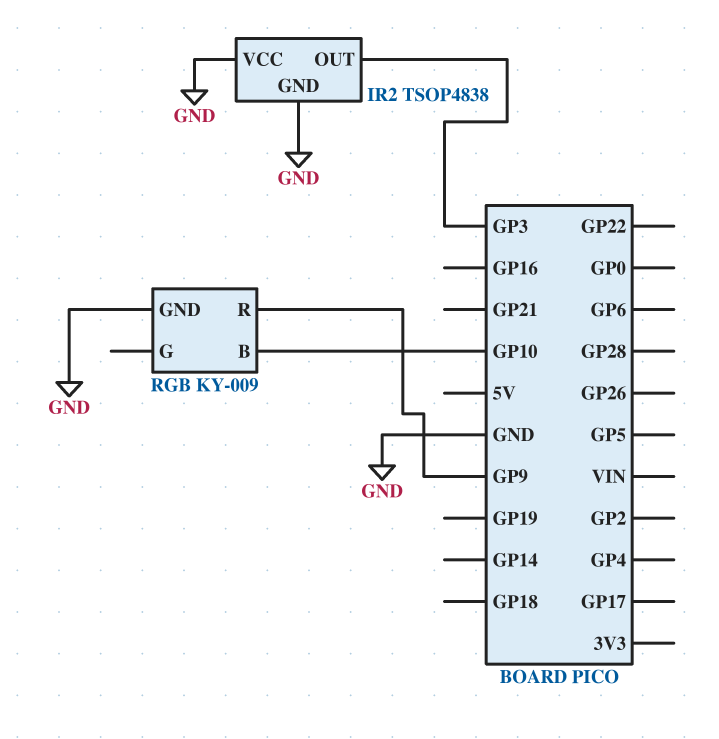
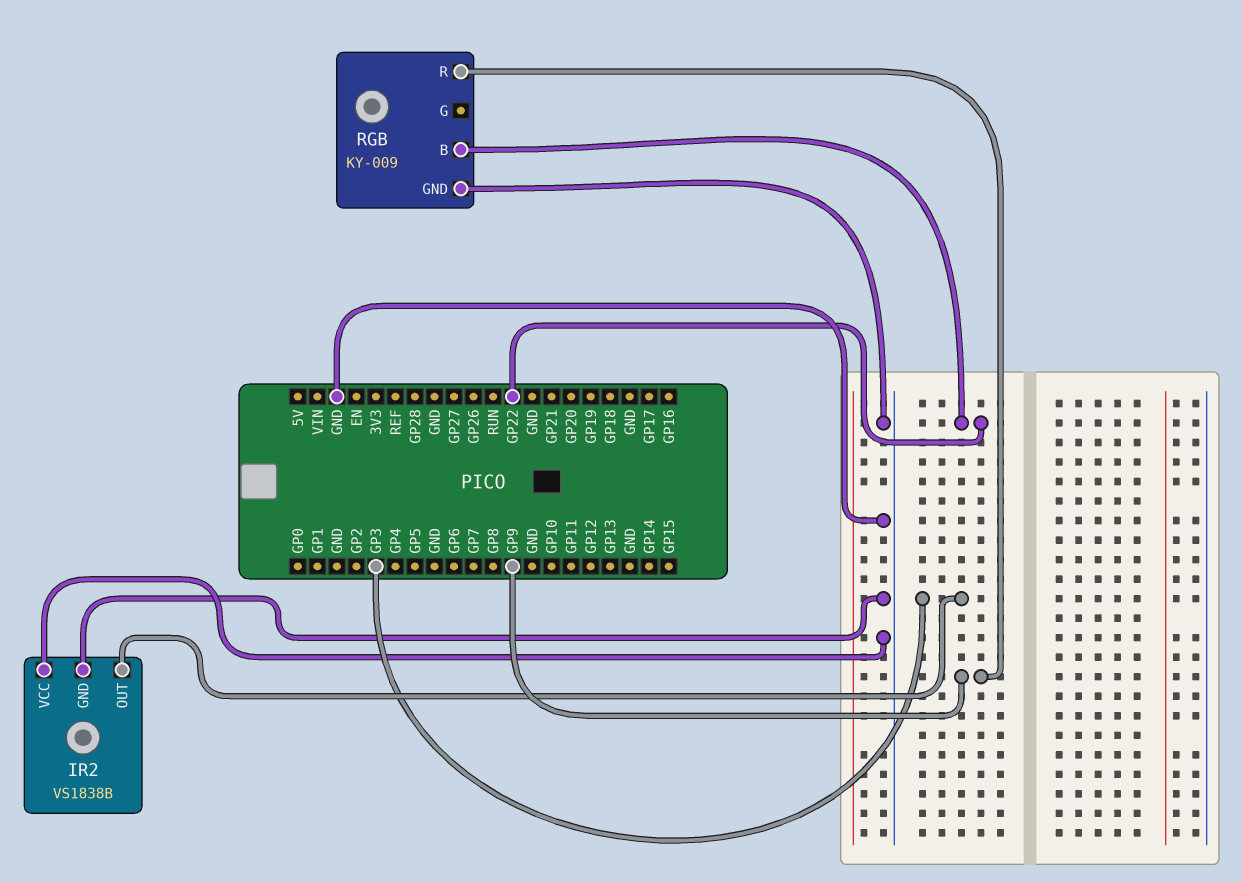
IR2: TSOP4838 -> VS1838B
RGB pin B: GP10 -> GP22

